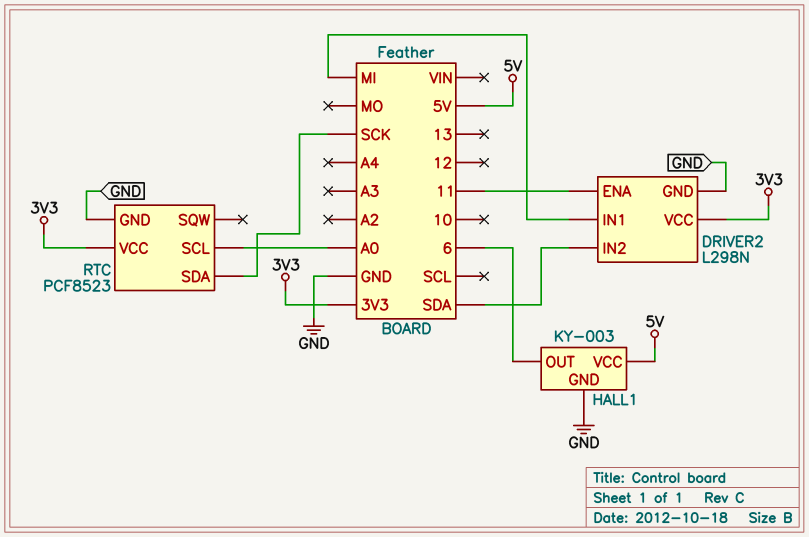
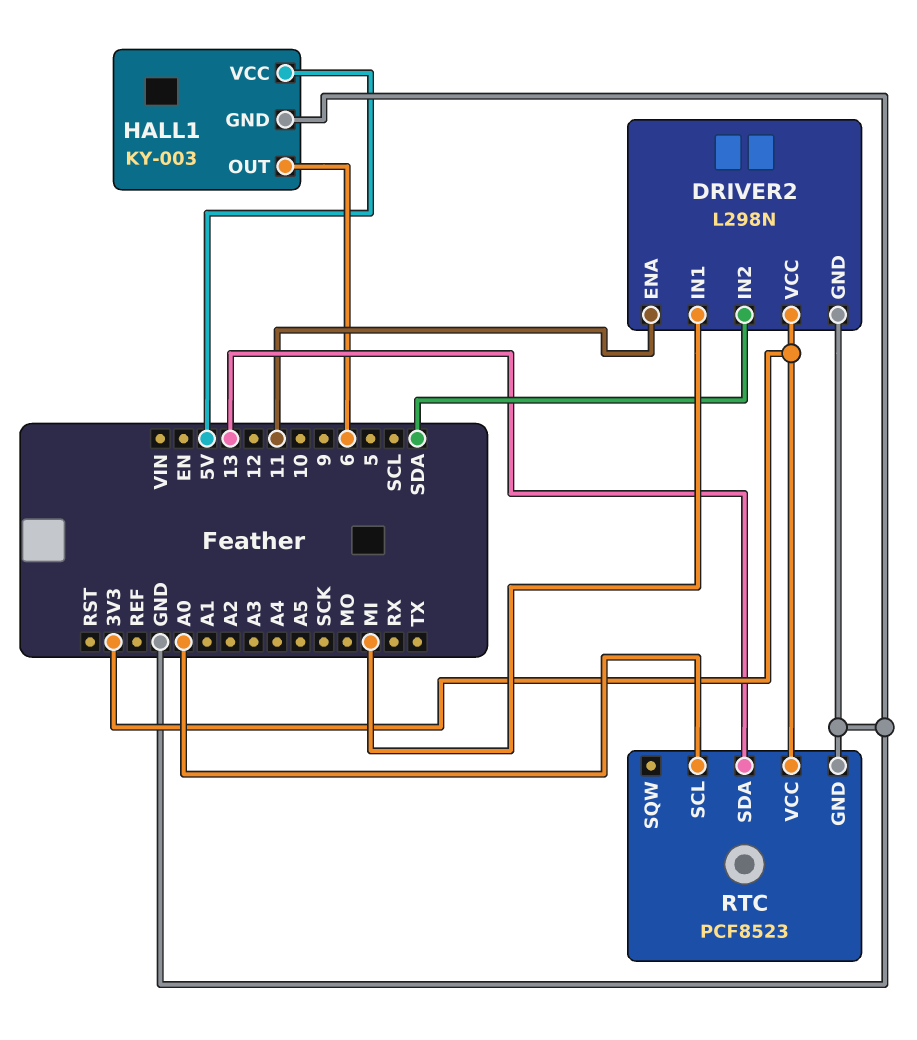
RTC pin SDA: SCK -> 13

